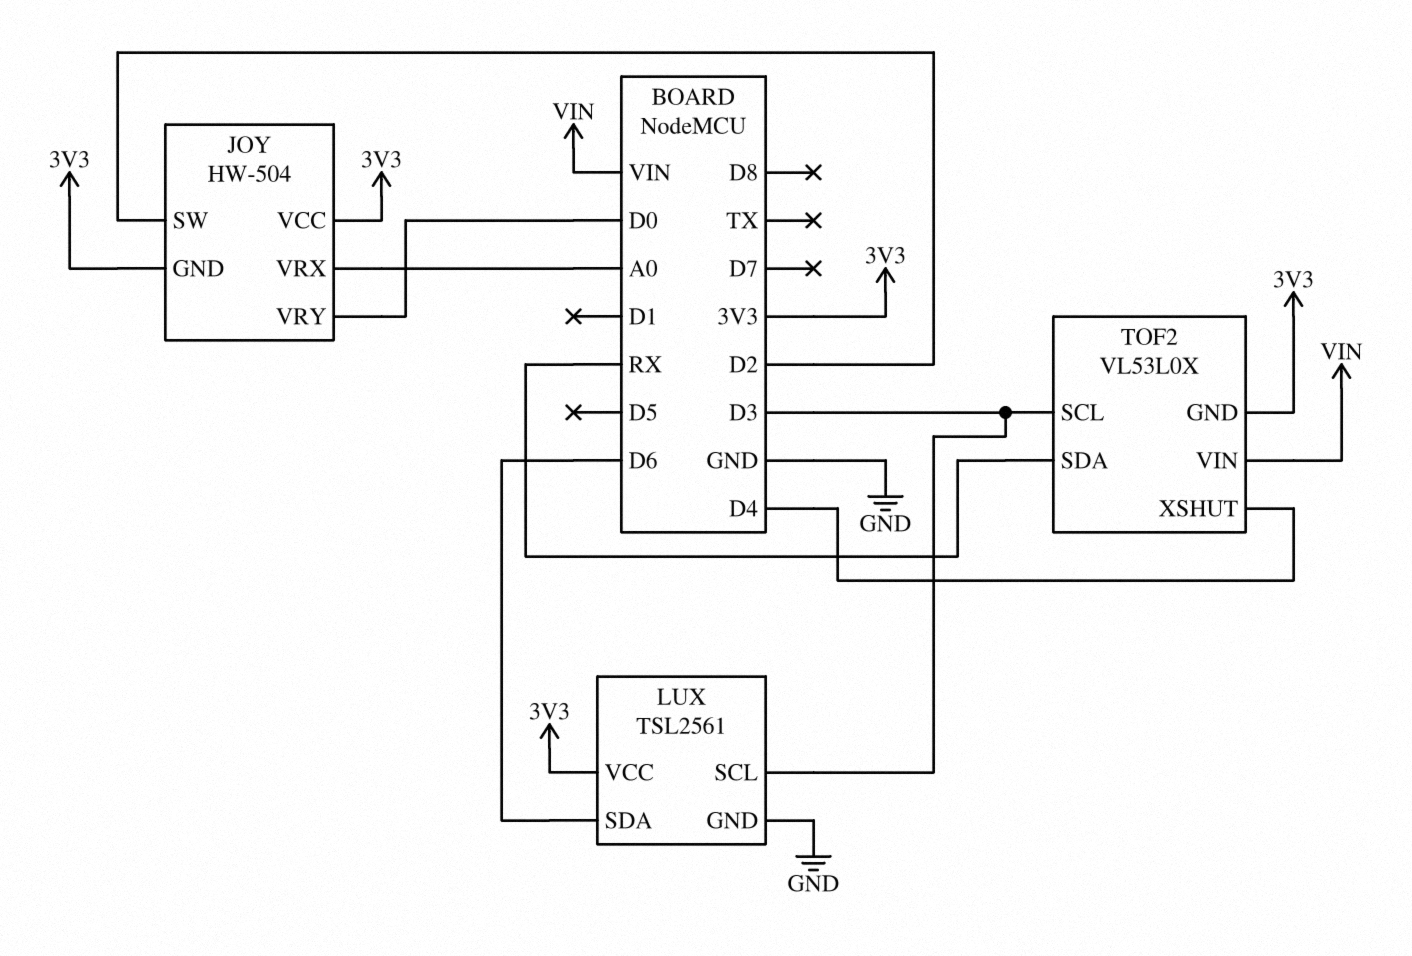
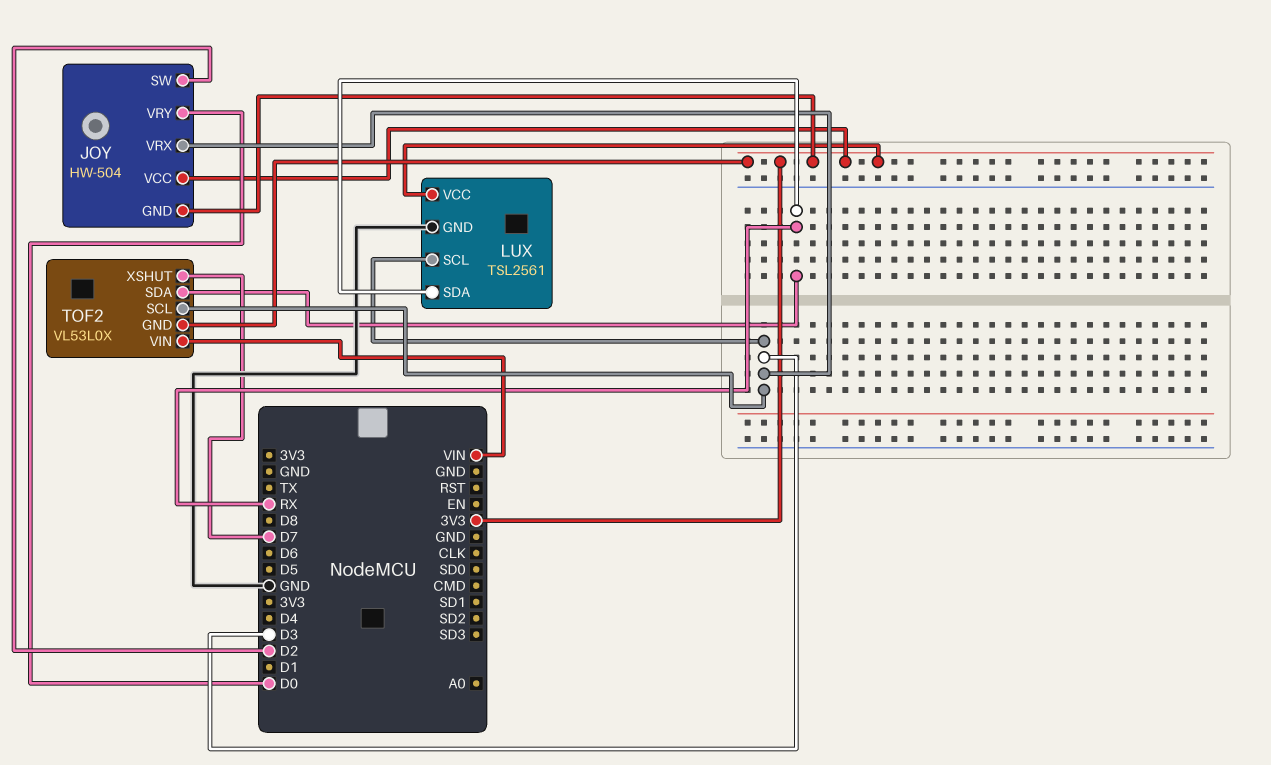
JOY pin VRX: A0 -> D3
LUX pin SDA: D6 -> RX
TOF2 pin XSHUT: D4 -> D7

